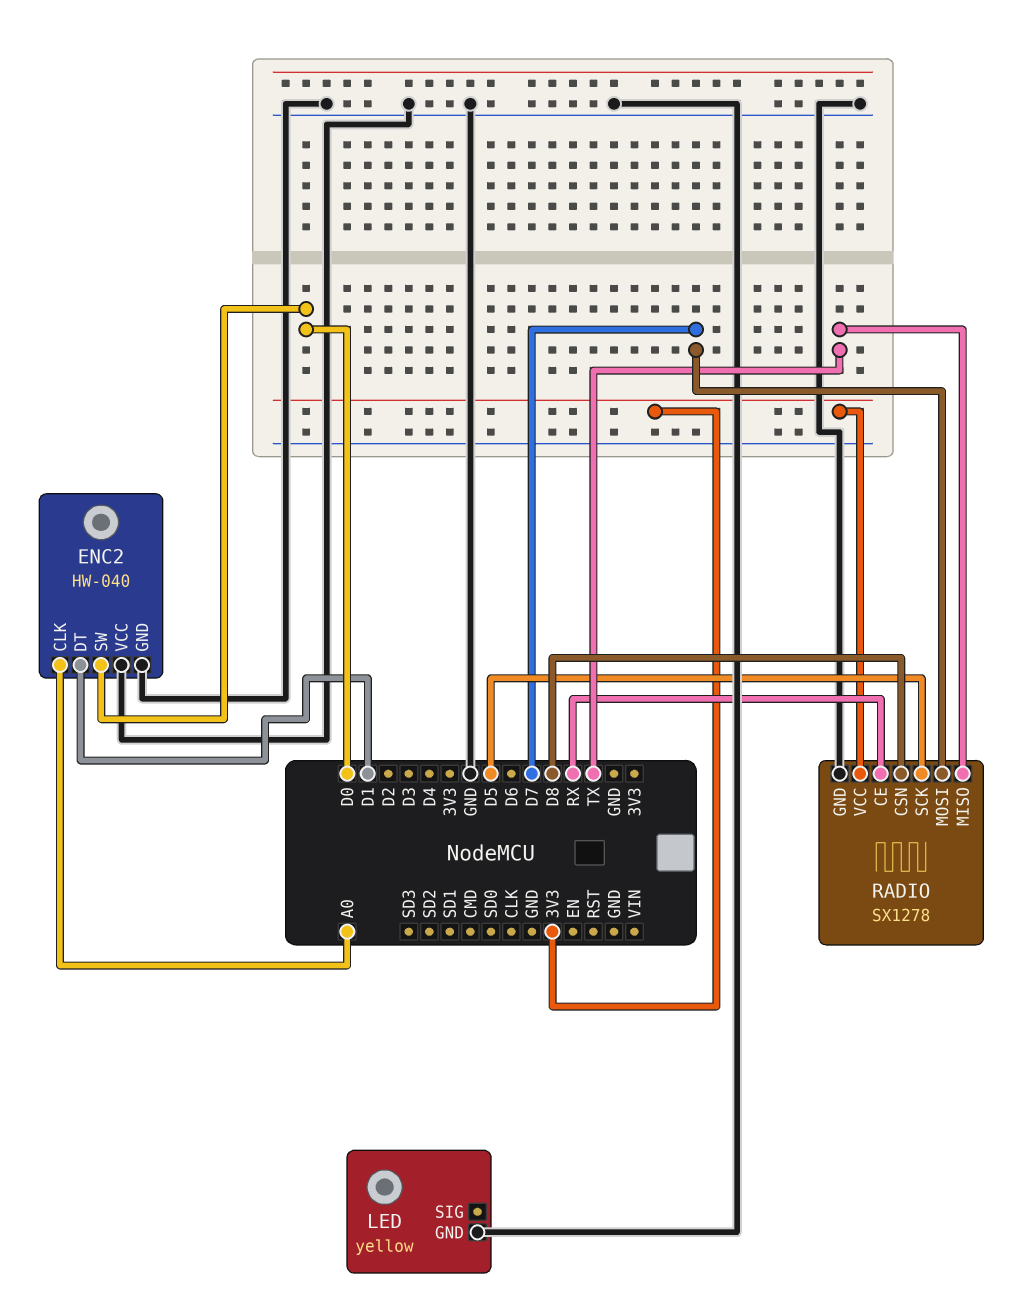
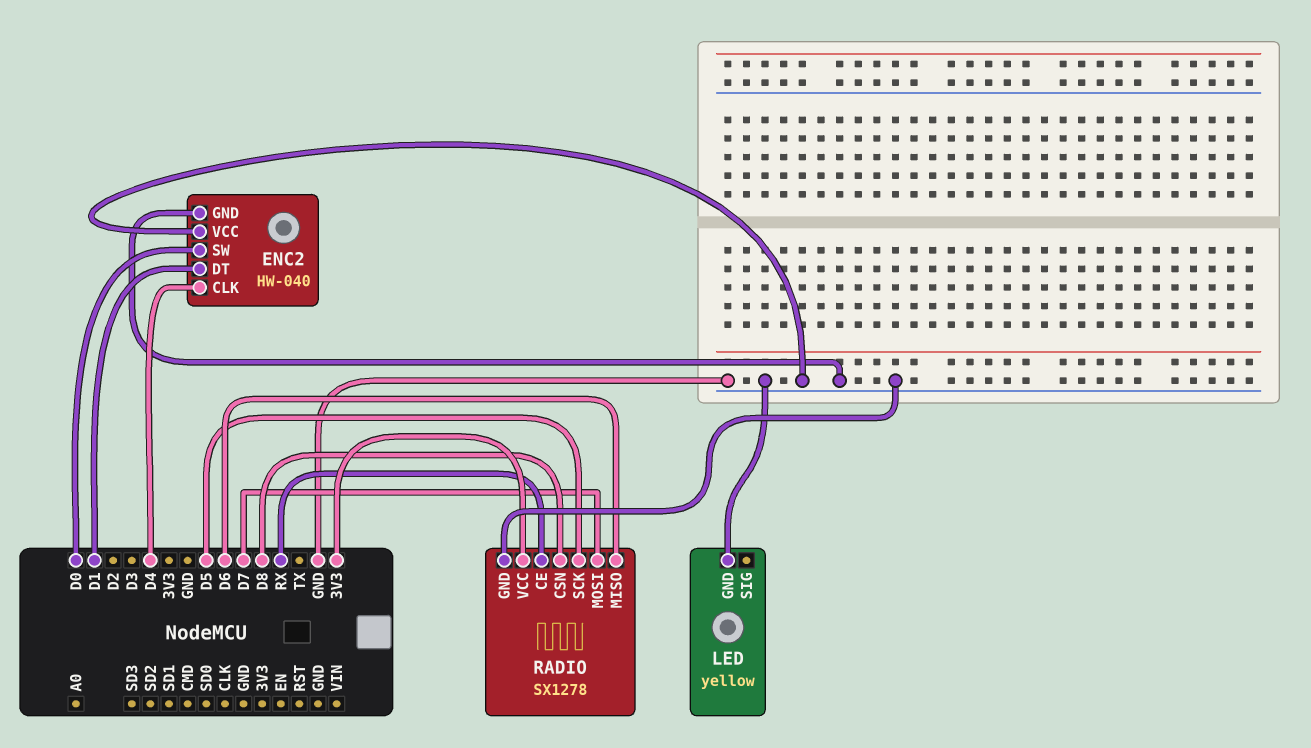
ENC2 pin CLK: A0 -> D4
RADIO pin MISO: TX -> D6

